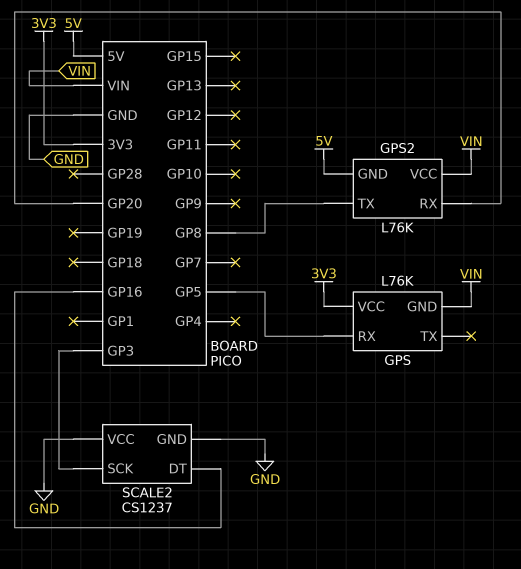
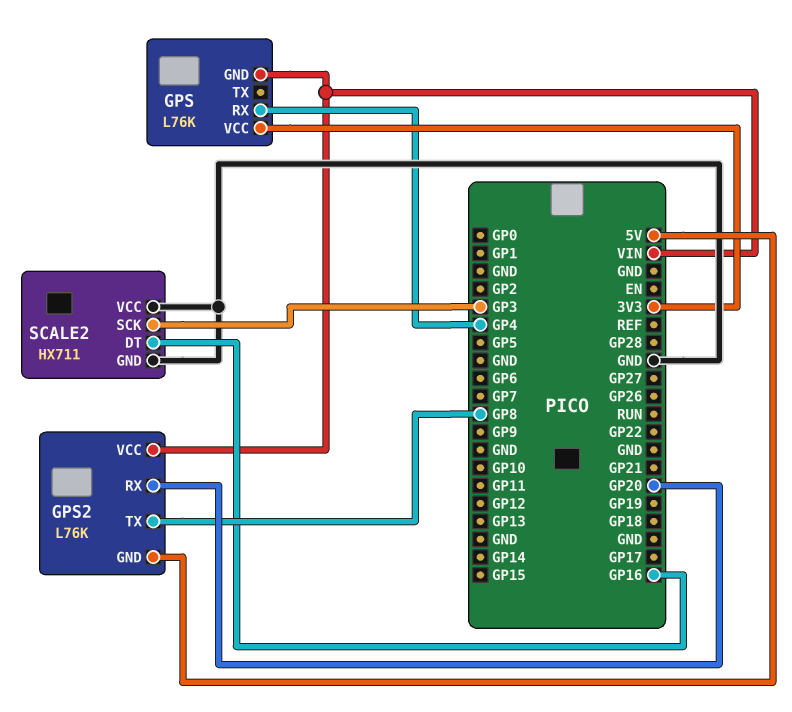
GPS pin RX: GP5 -> GP4
SCALE2: CS1237 -> HX711

